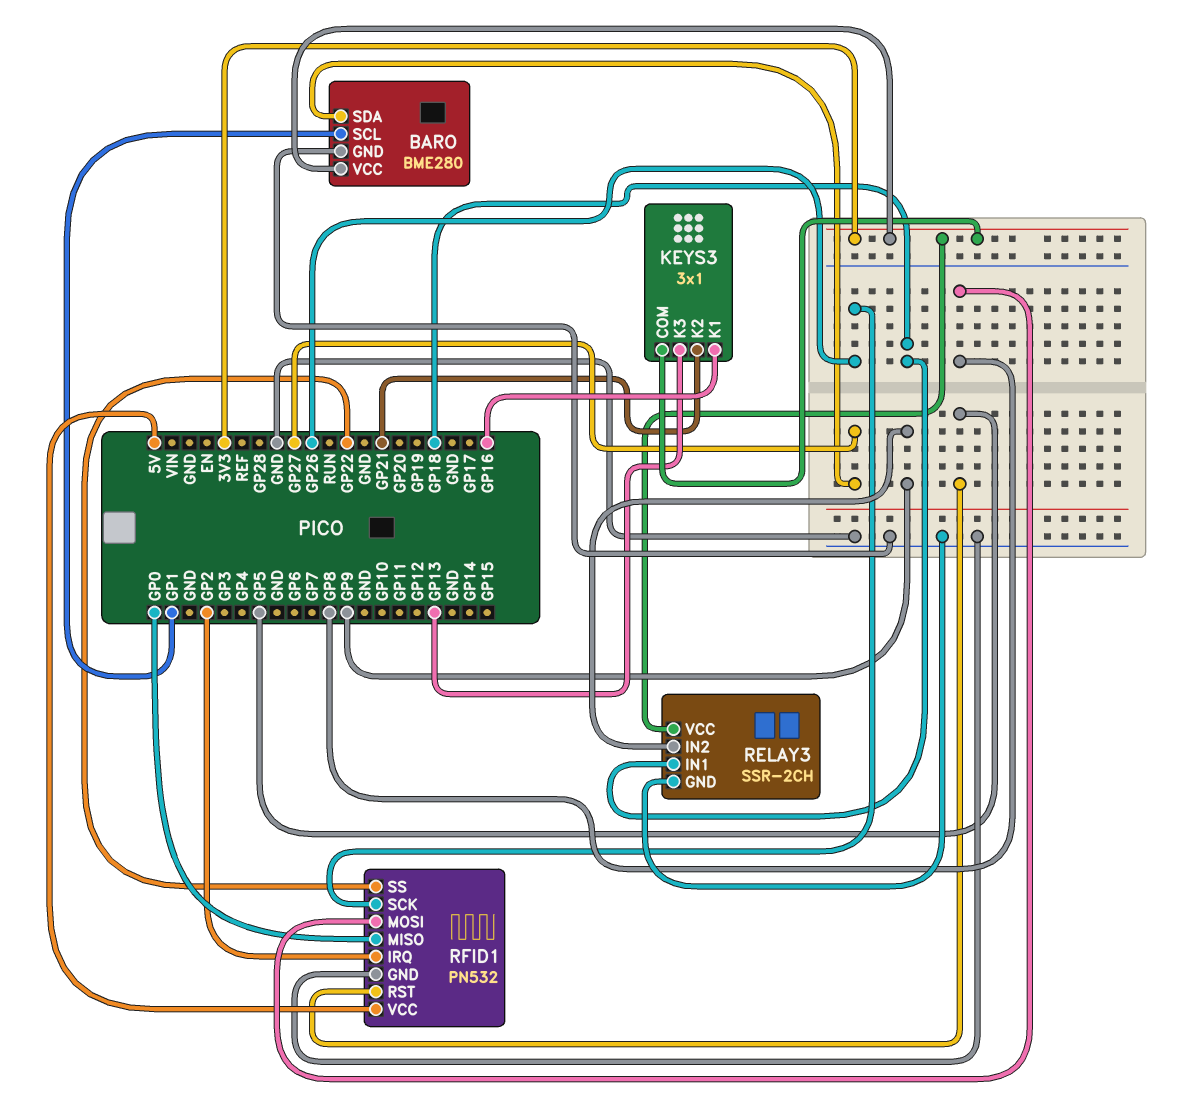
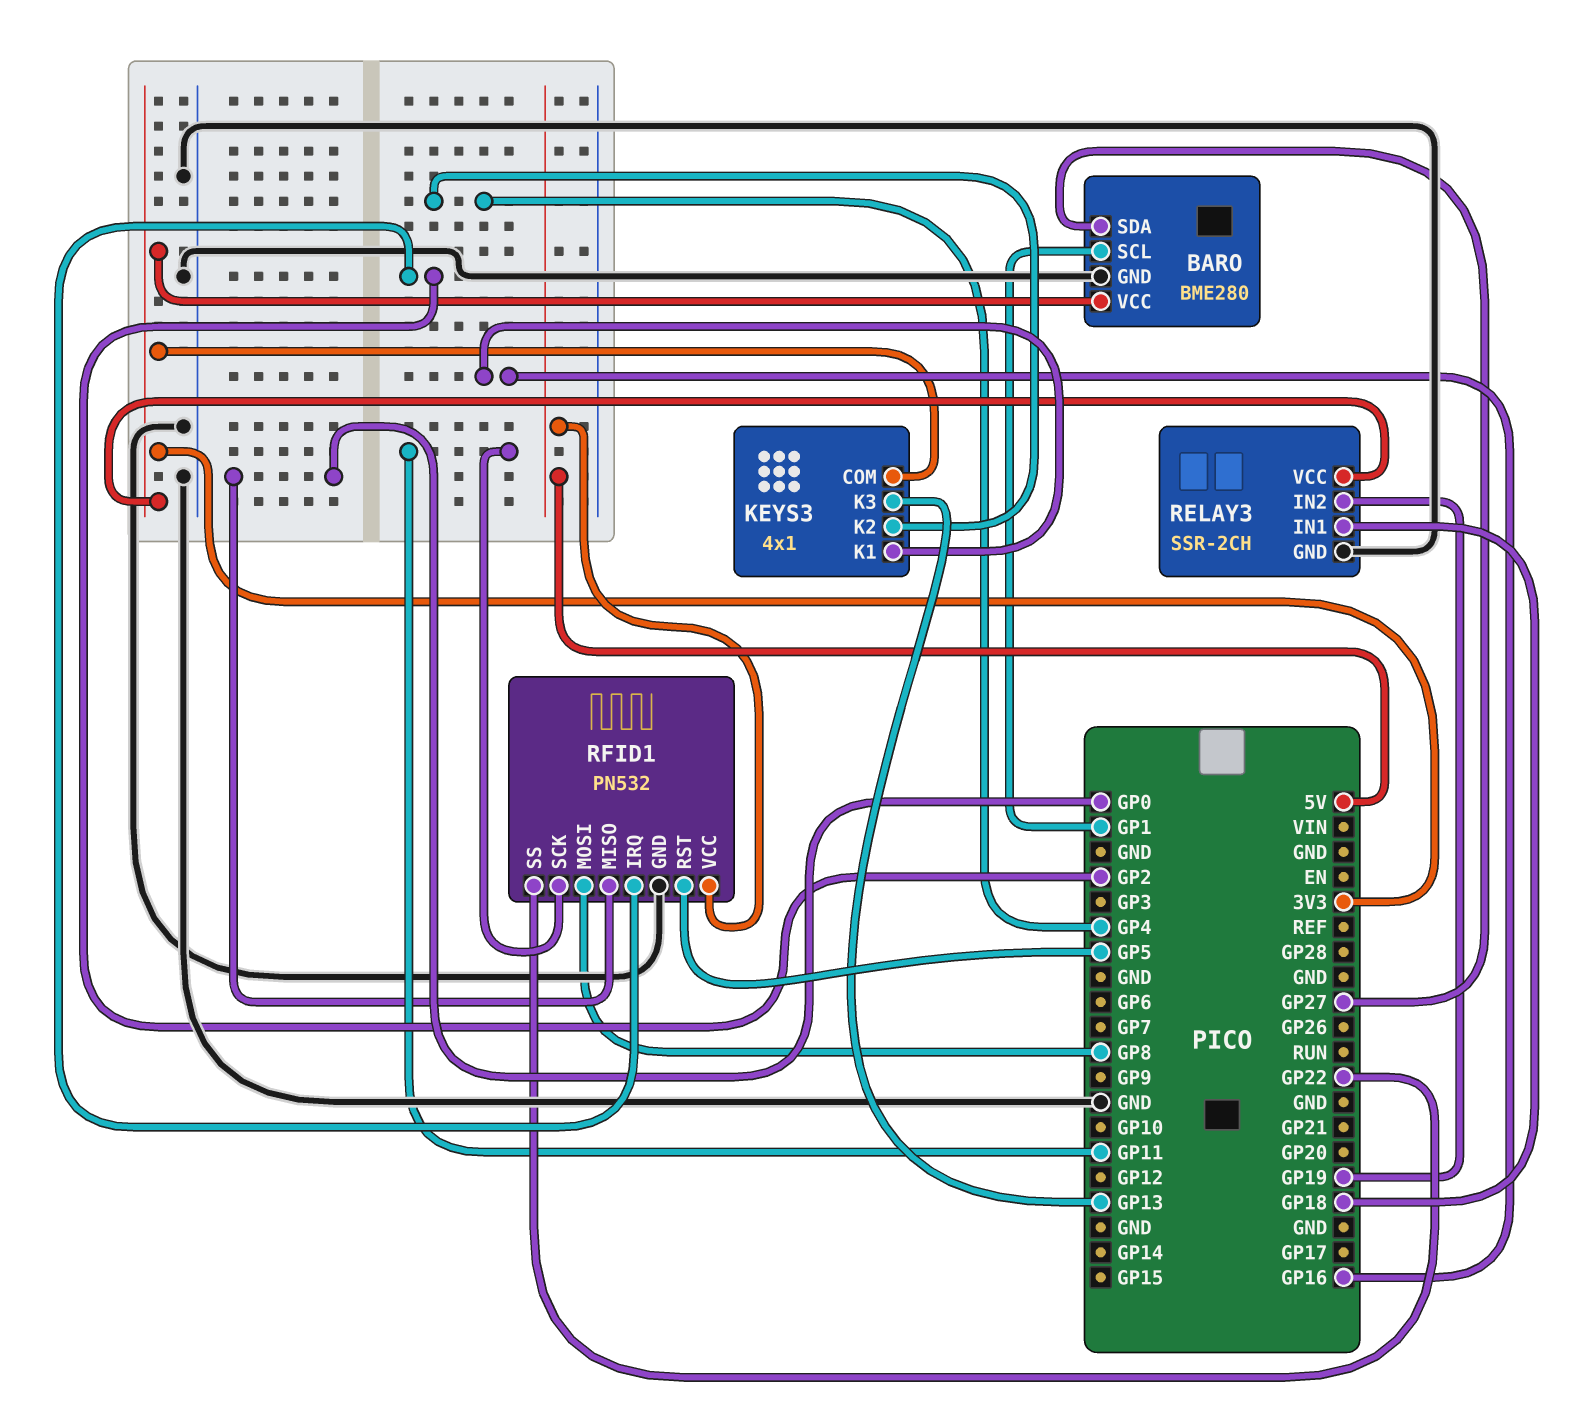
KEYS3: 3x1 -> 4x1
KEYS3 pin K2: GP21 -> GP4
RELAY3 pin IN2: GP9 -> GP19
RFID1 pin SCK: GP26 -> GP11

